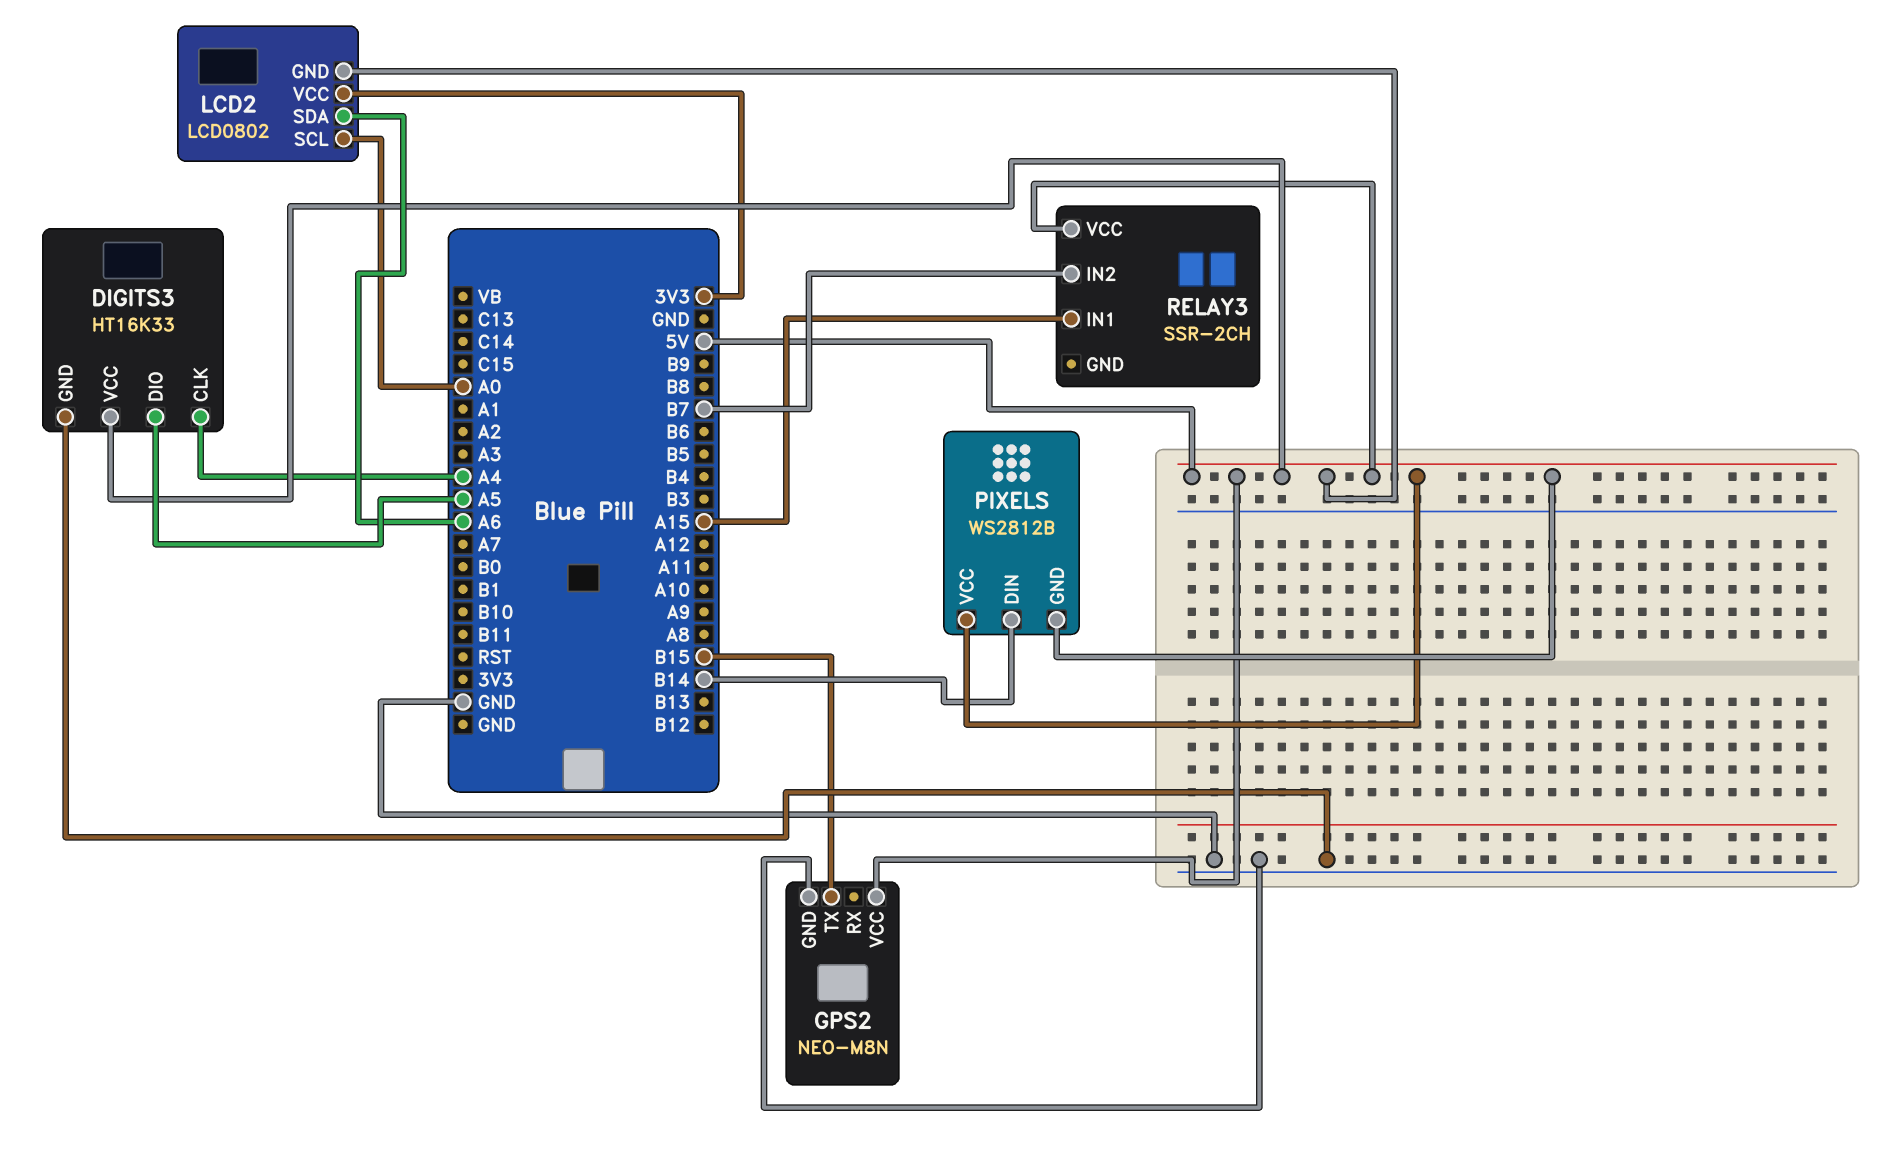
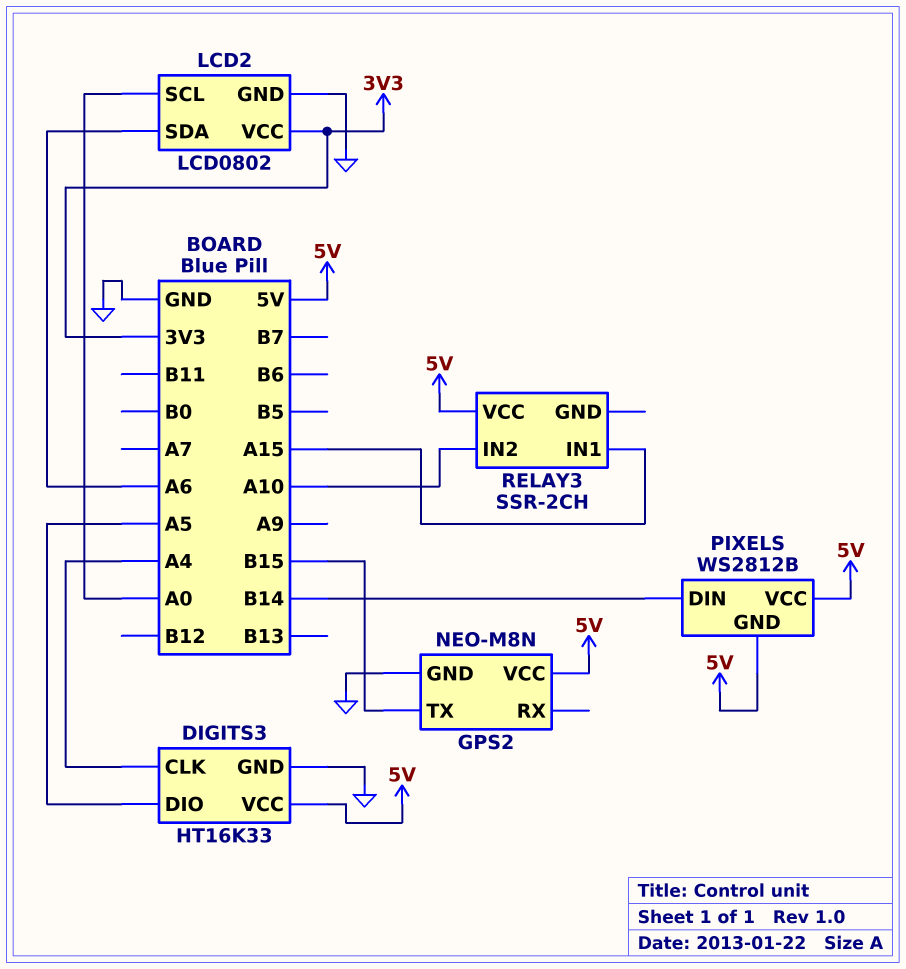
LCD2 pin GND: 5V -> GND
RELAY3 pin IN2: B7 -> A10

